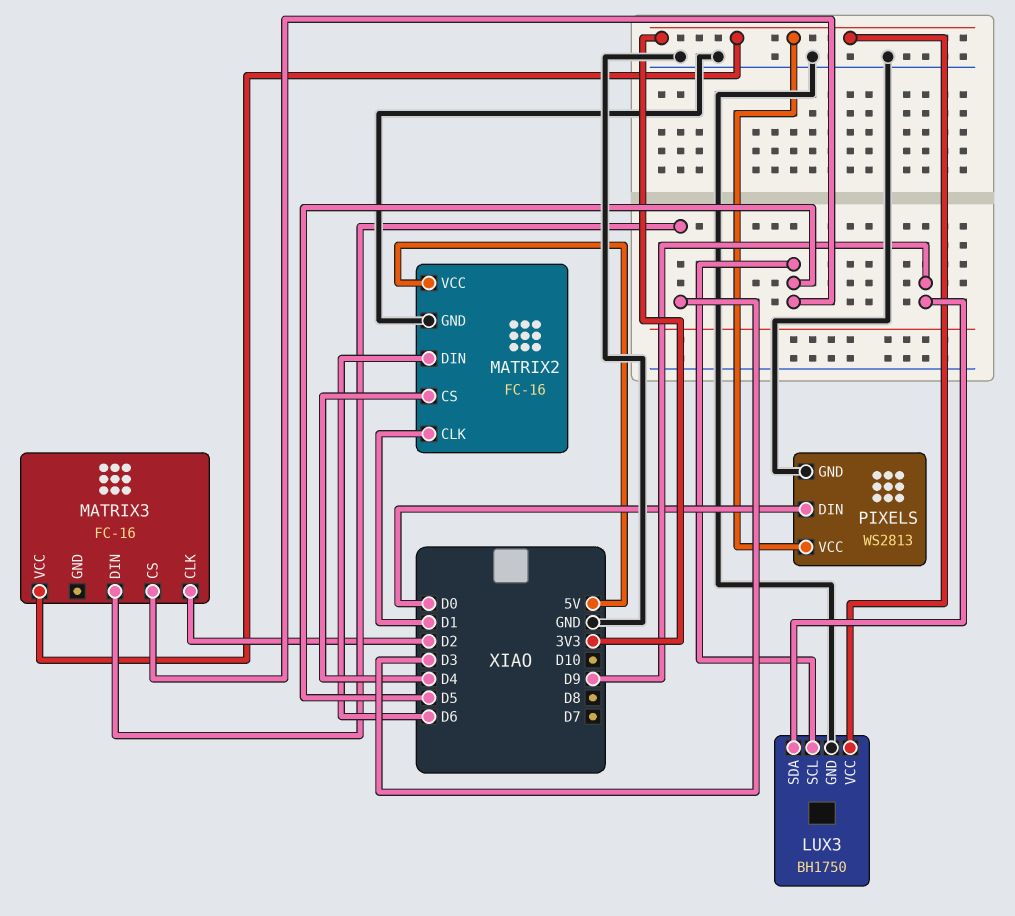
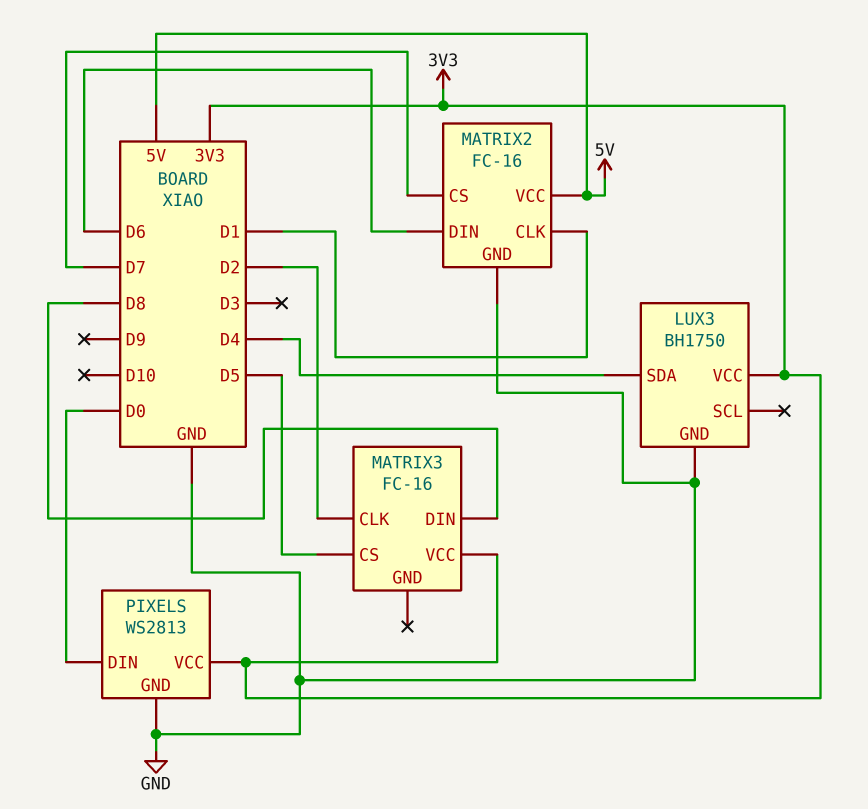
LUX3 pin SCL: D5 -> none
LUX3 pin SDA: D9 -> D4
MATRIX2 pin CS: D4 -> D7
MATRIX3 pin DIN: D3 -> D8

